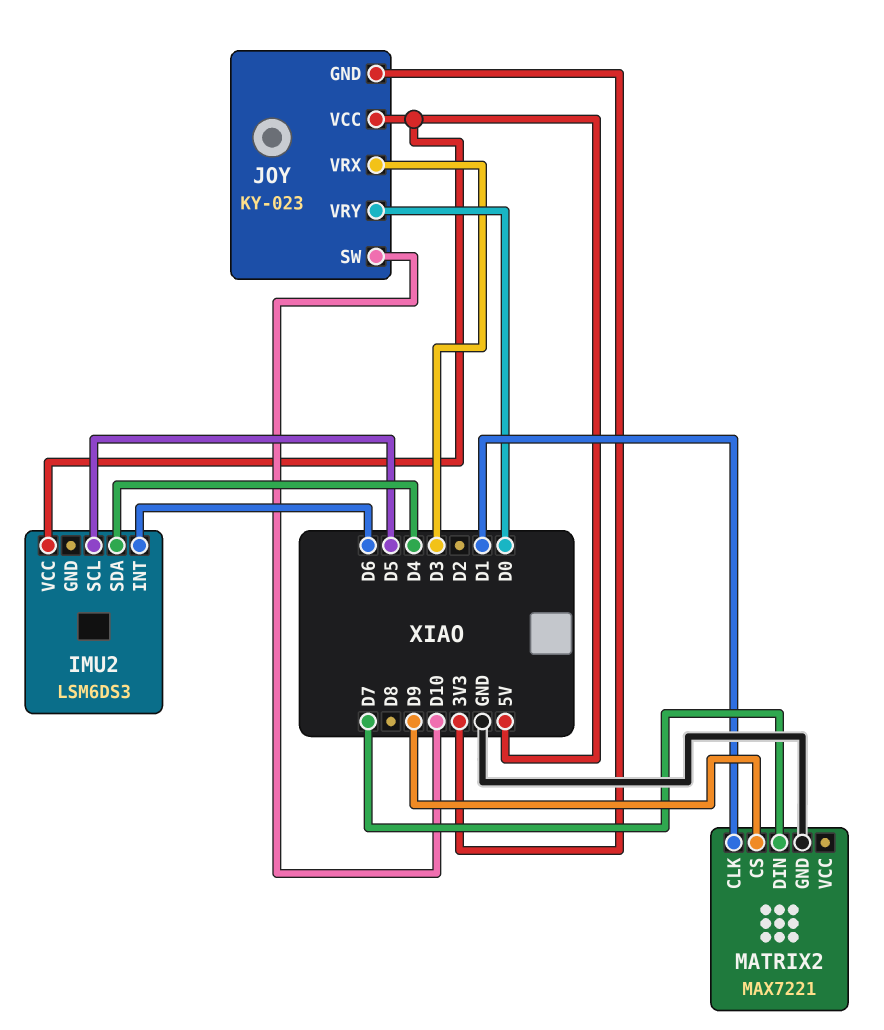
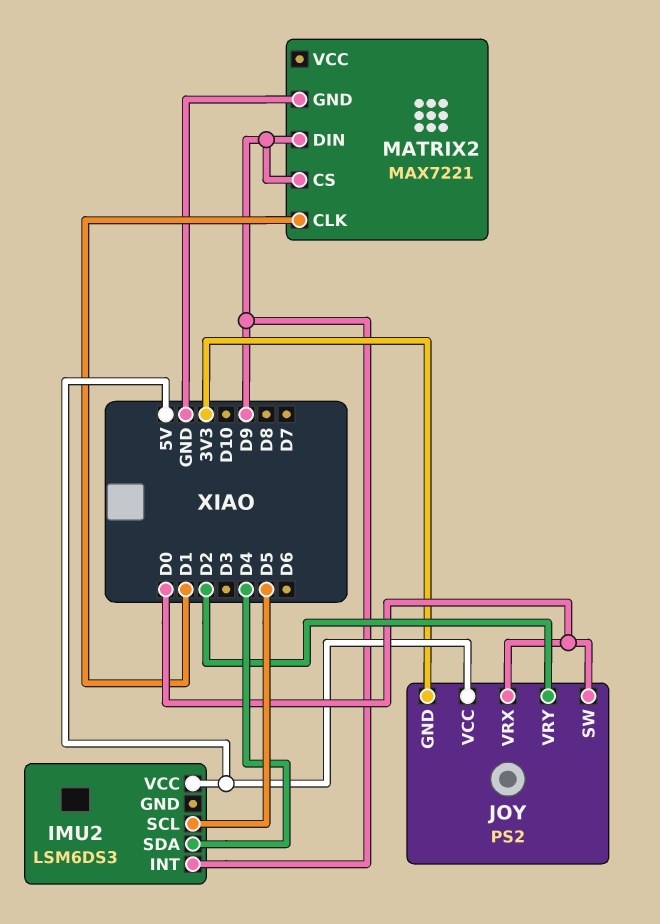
IMU2 pin INT: D6 -> D9
JOY: KY-023 -> PS2
JOY pin SW: D10 -> D0
JOY pin VRX: D3 -> D0
JOY pin VRY: D0 -> D2
MATRIX2 pin DIN: D7 -> D9

